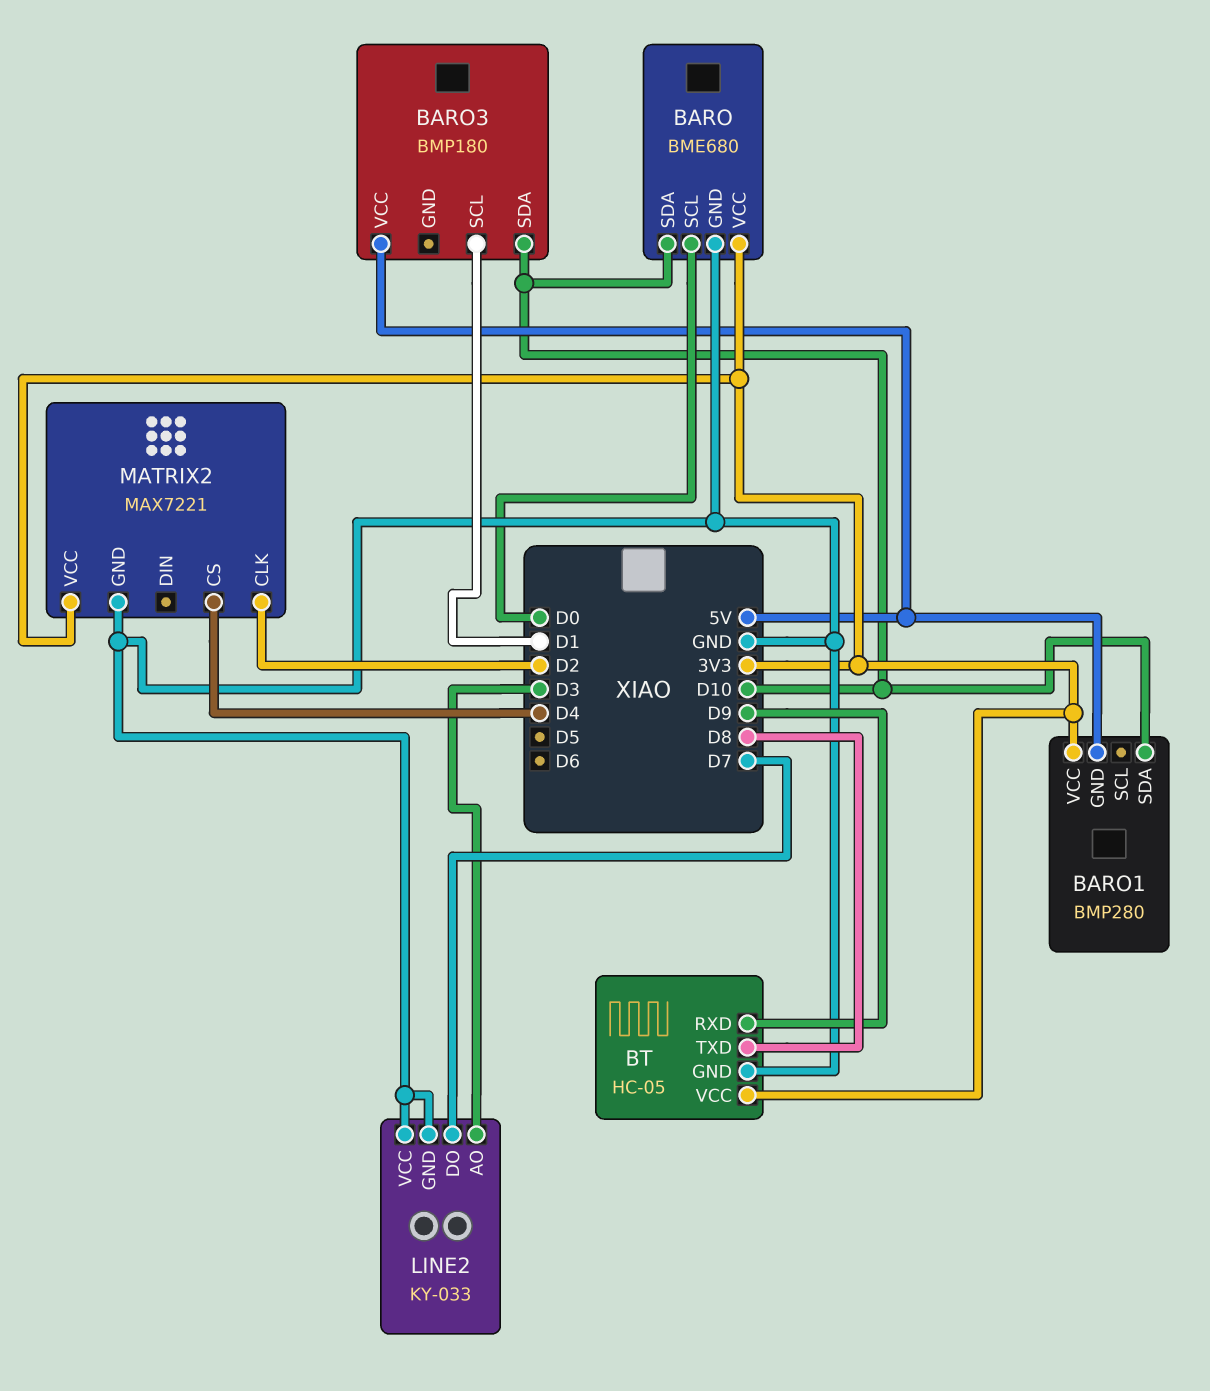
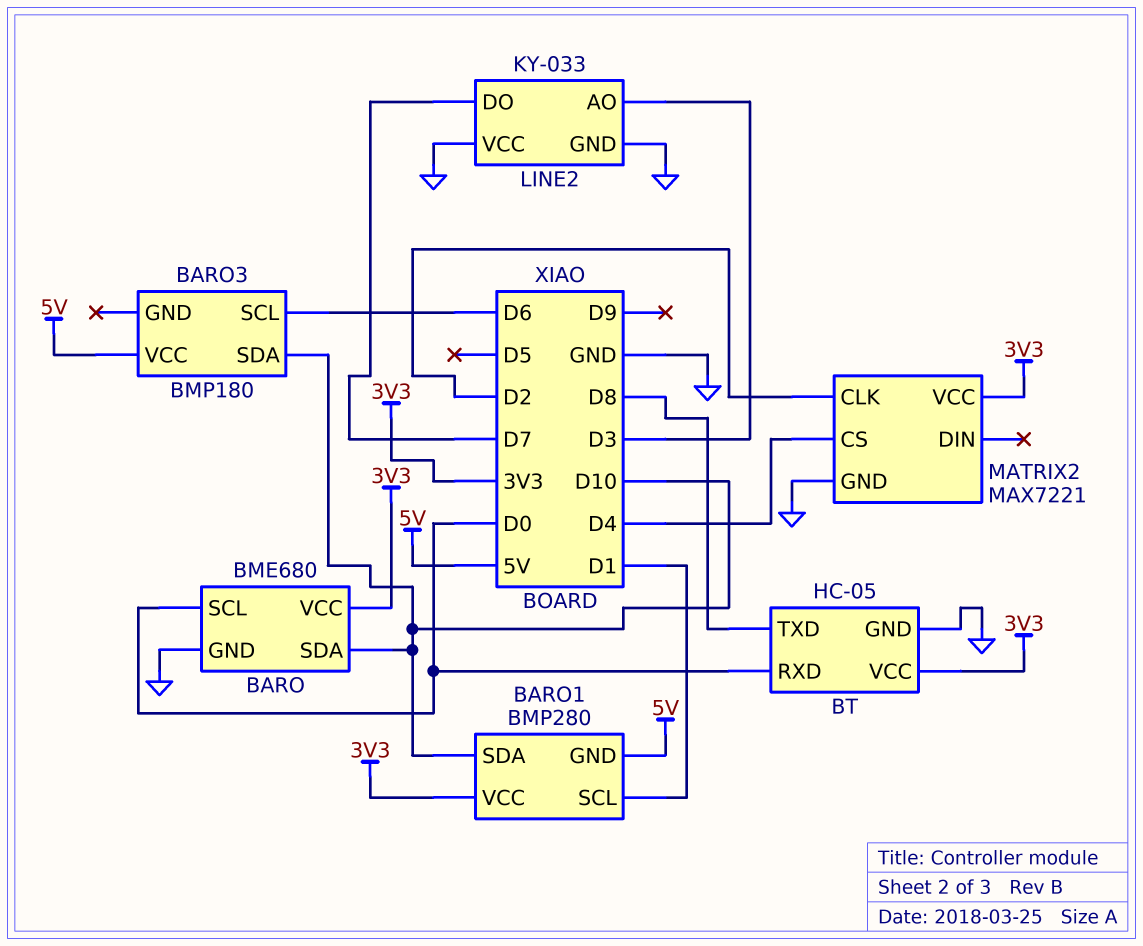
BARO1 pin SCL: none -> D1
BARO3 pin SCL: D1 -> D6
BT pin RXD: D9 -> D0

